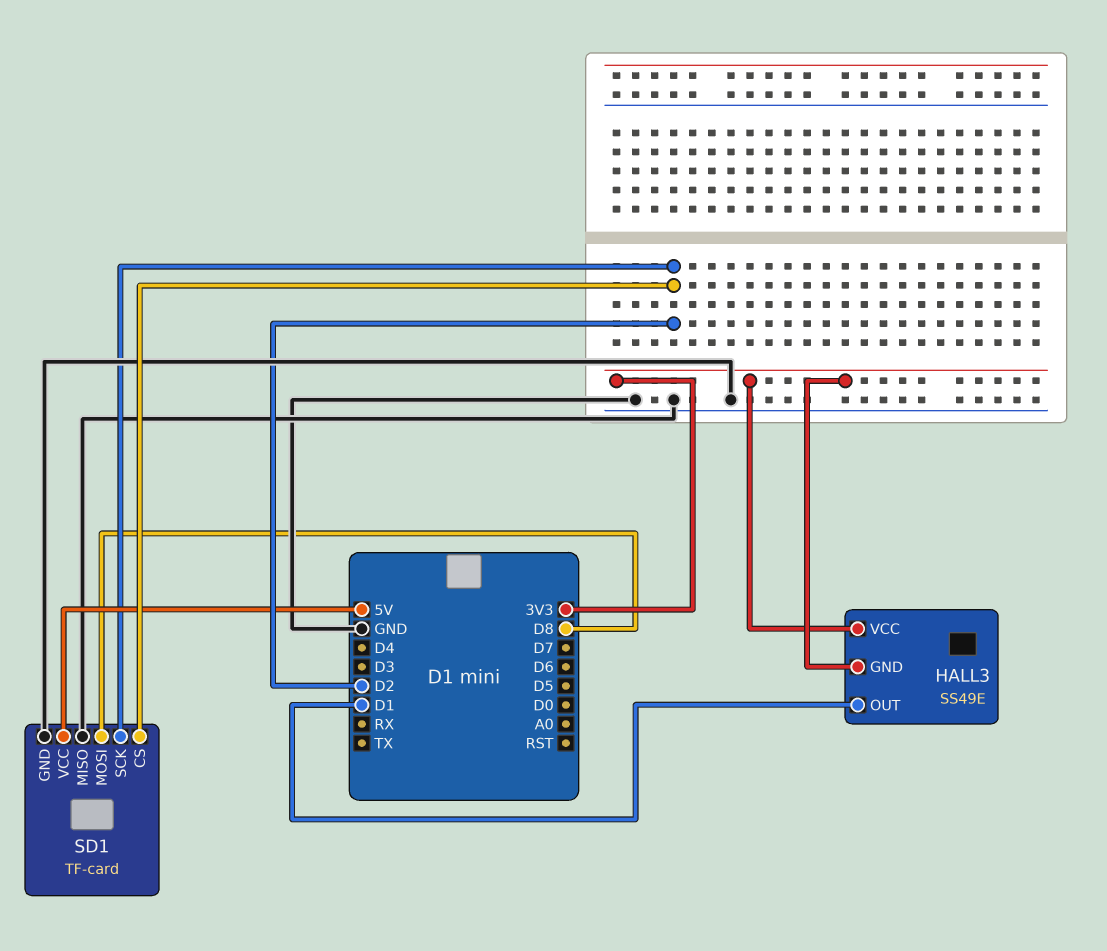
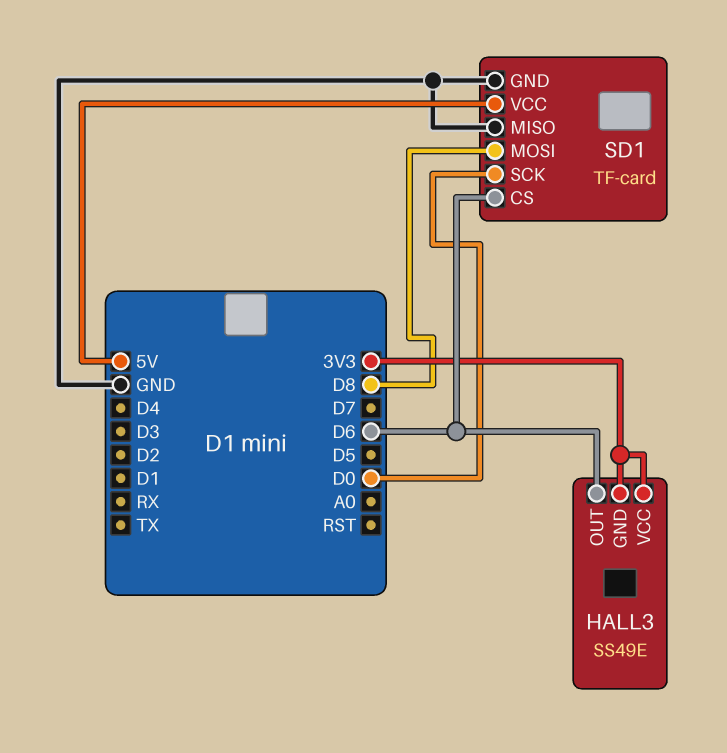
HALL3 pin OUT: D1 -> D6
SD1 pin CS: D2 -> D6
SD1 pin SCK: D2 -> D0

